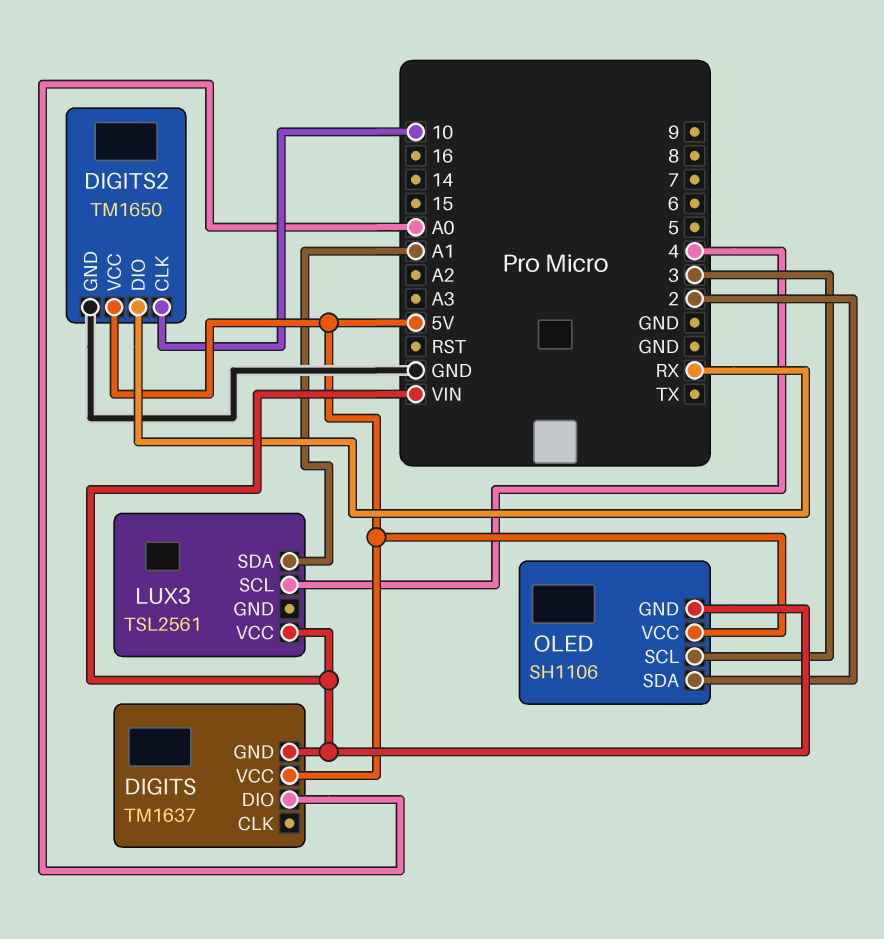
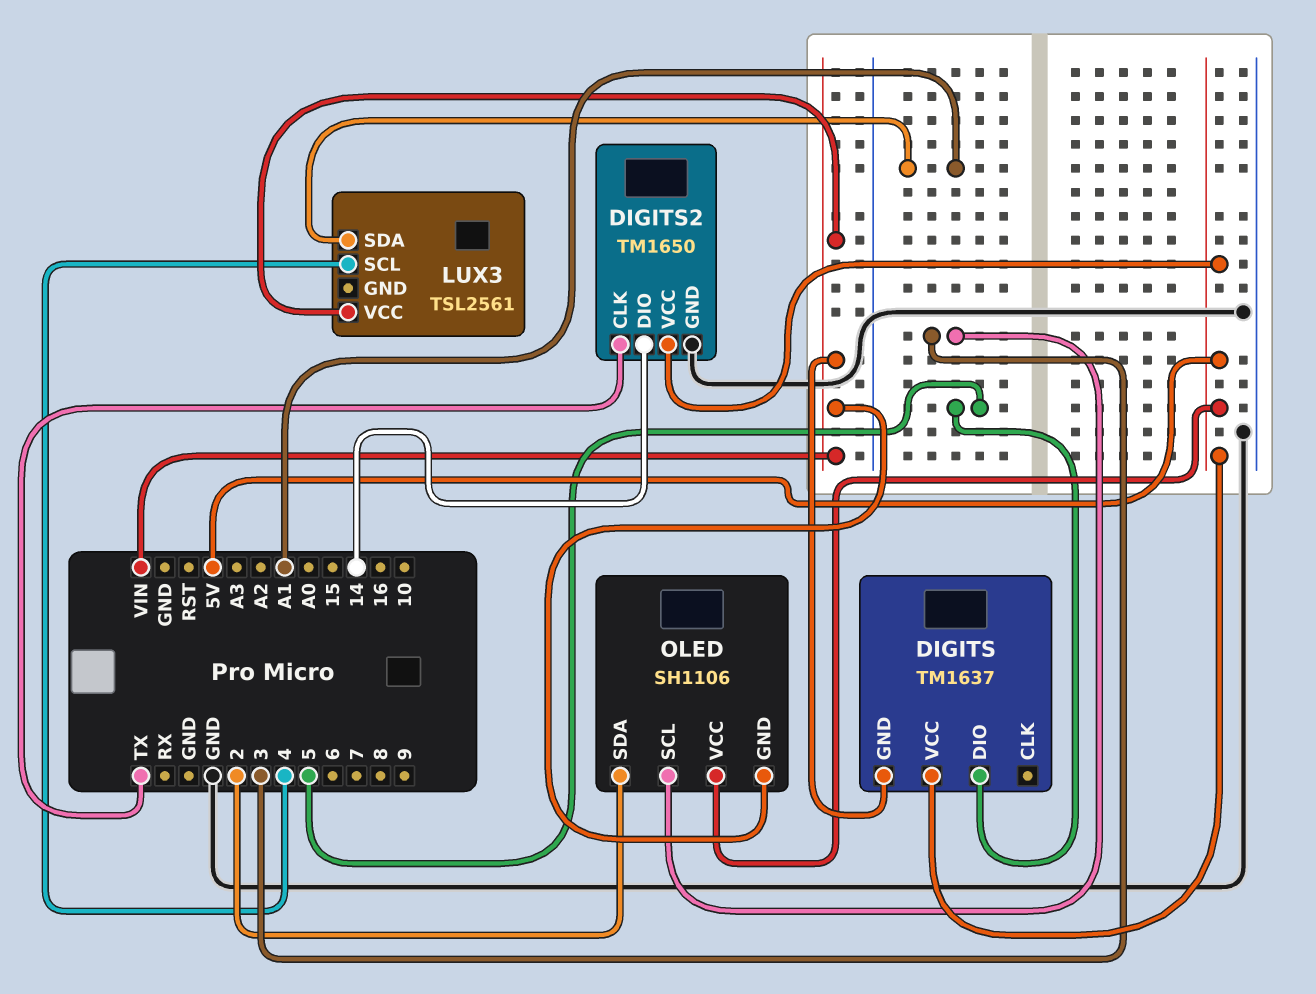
DIGITS pin DIO: A0 -> 5
DIGITS2 pin CLK: 10 -> TX
DIGITS2 pin DIO: RX -> 14

